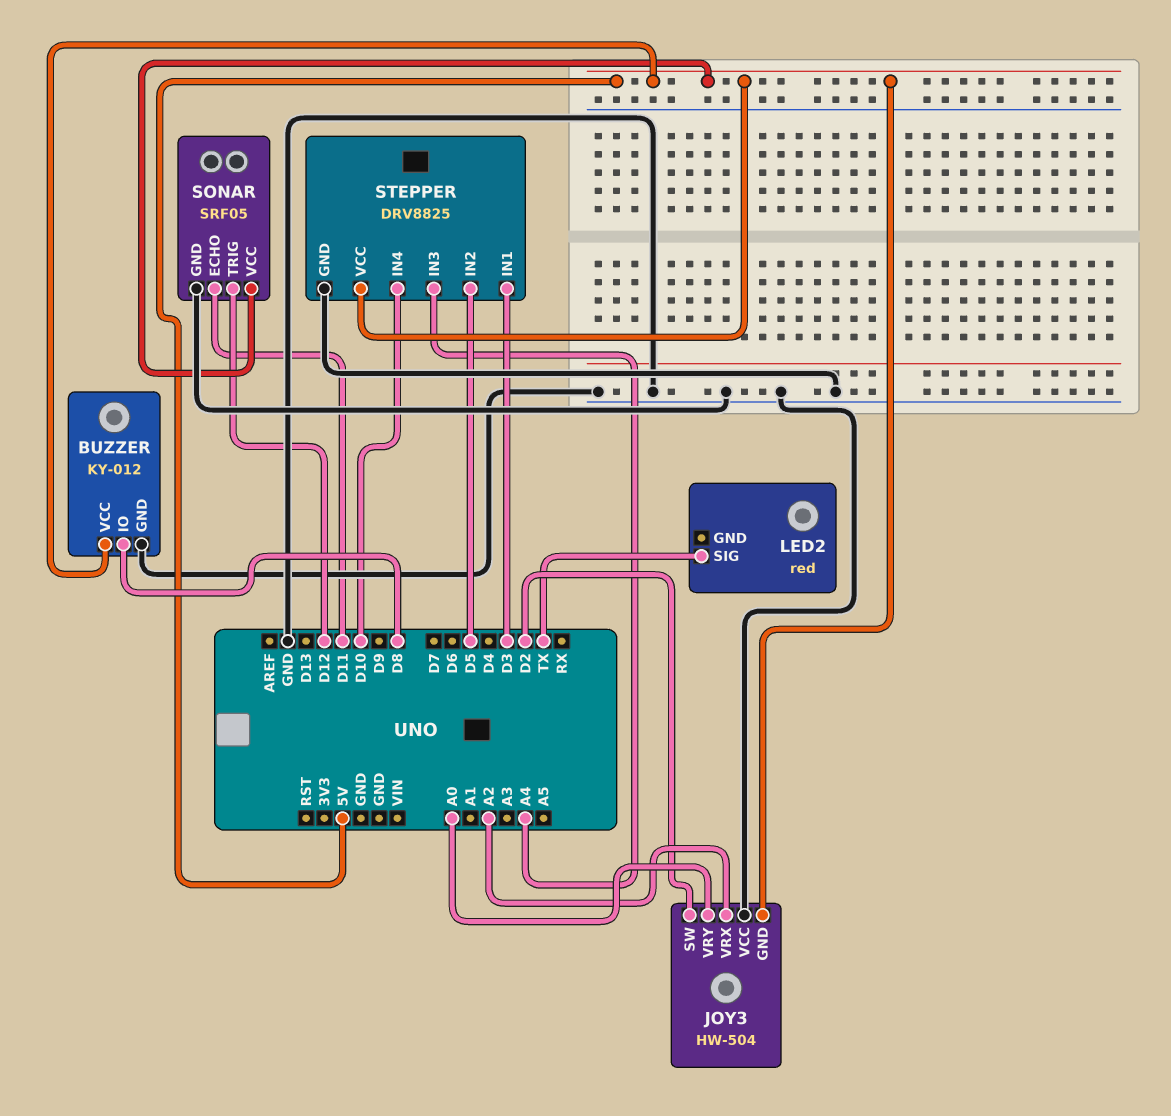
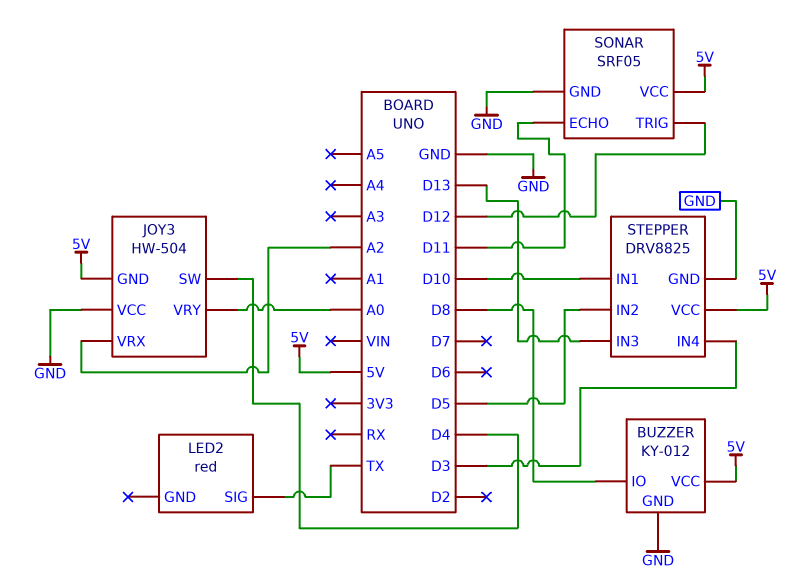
JOY3 pin SW: D2 -> D4
STEPPER pin IN1: D3 -> D10
STEPPER pin IN3: A4 -> D13
STEPPER pin IN4: D10 -> D3

